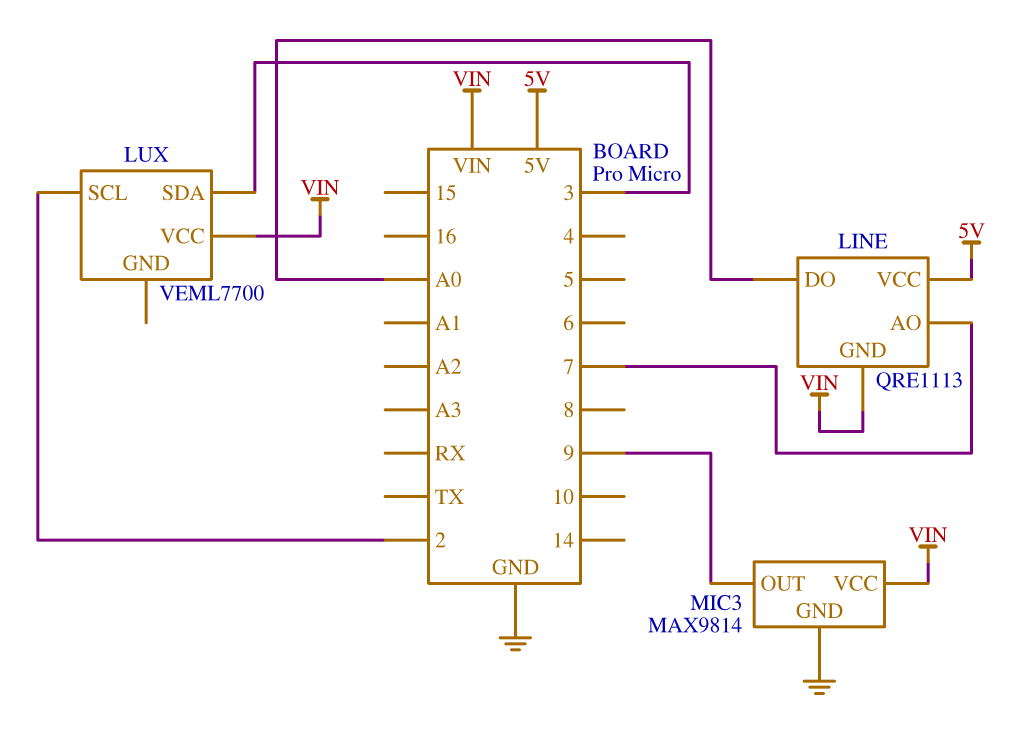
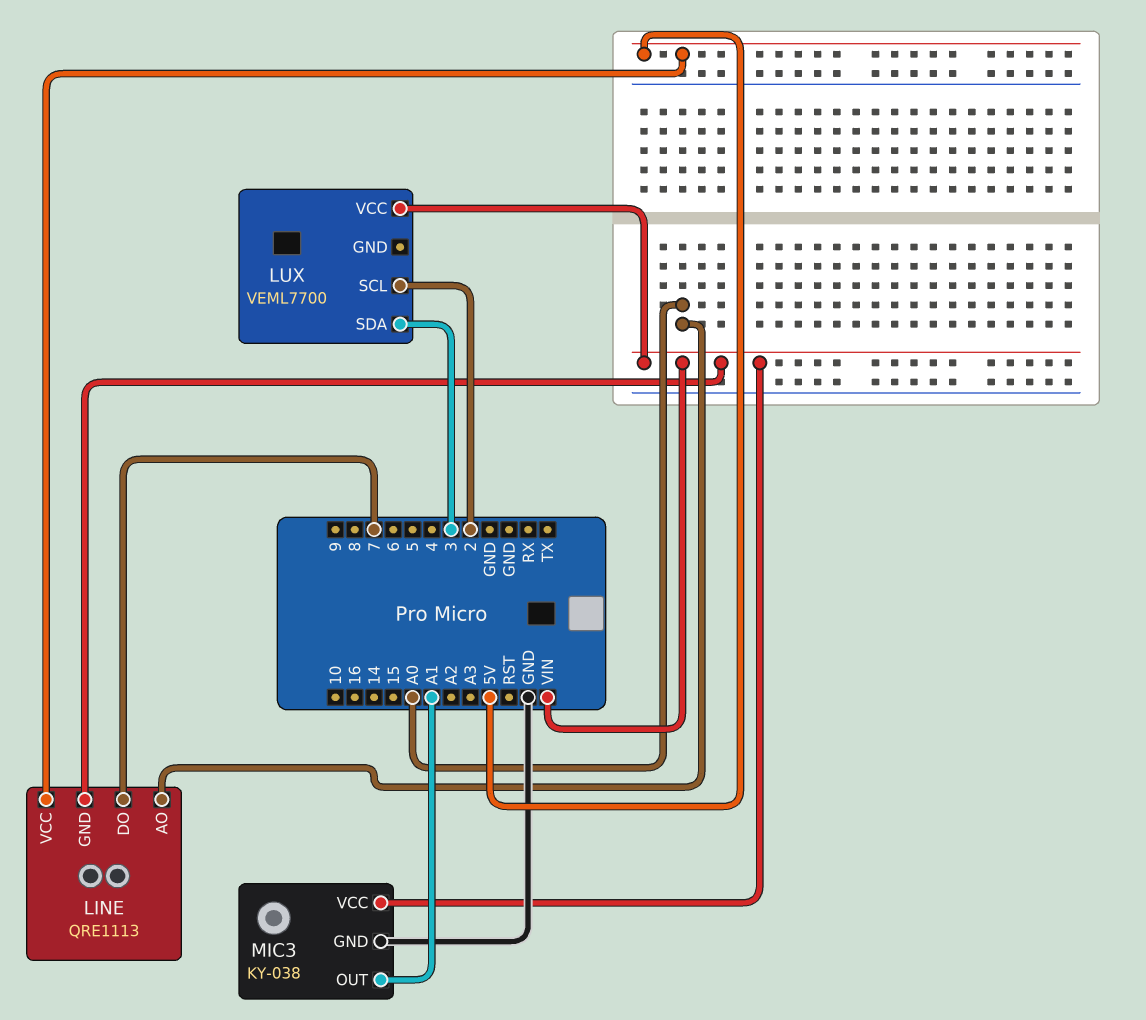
LINE pin AO: 7 -> A0
LINE pin DO: A0 -> 7
MIC3: MAX9814 -> KY-038
MIC3 pin OUT: 9 -> A1

